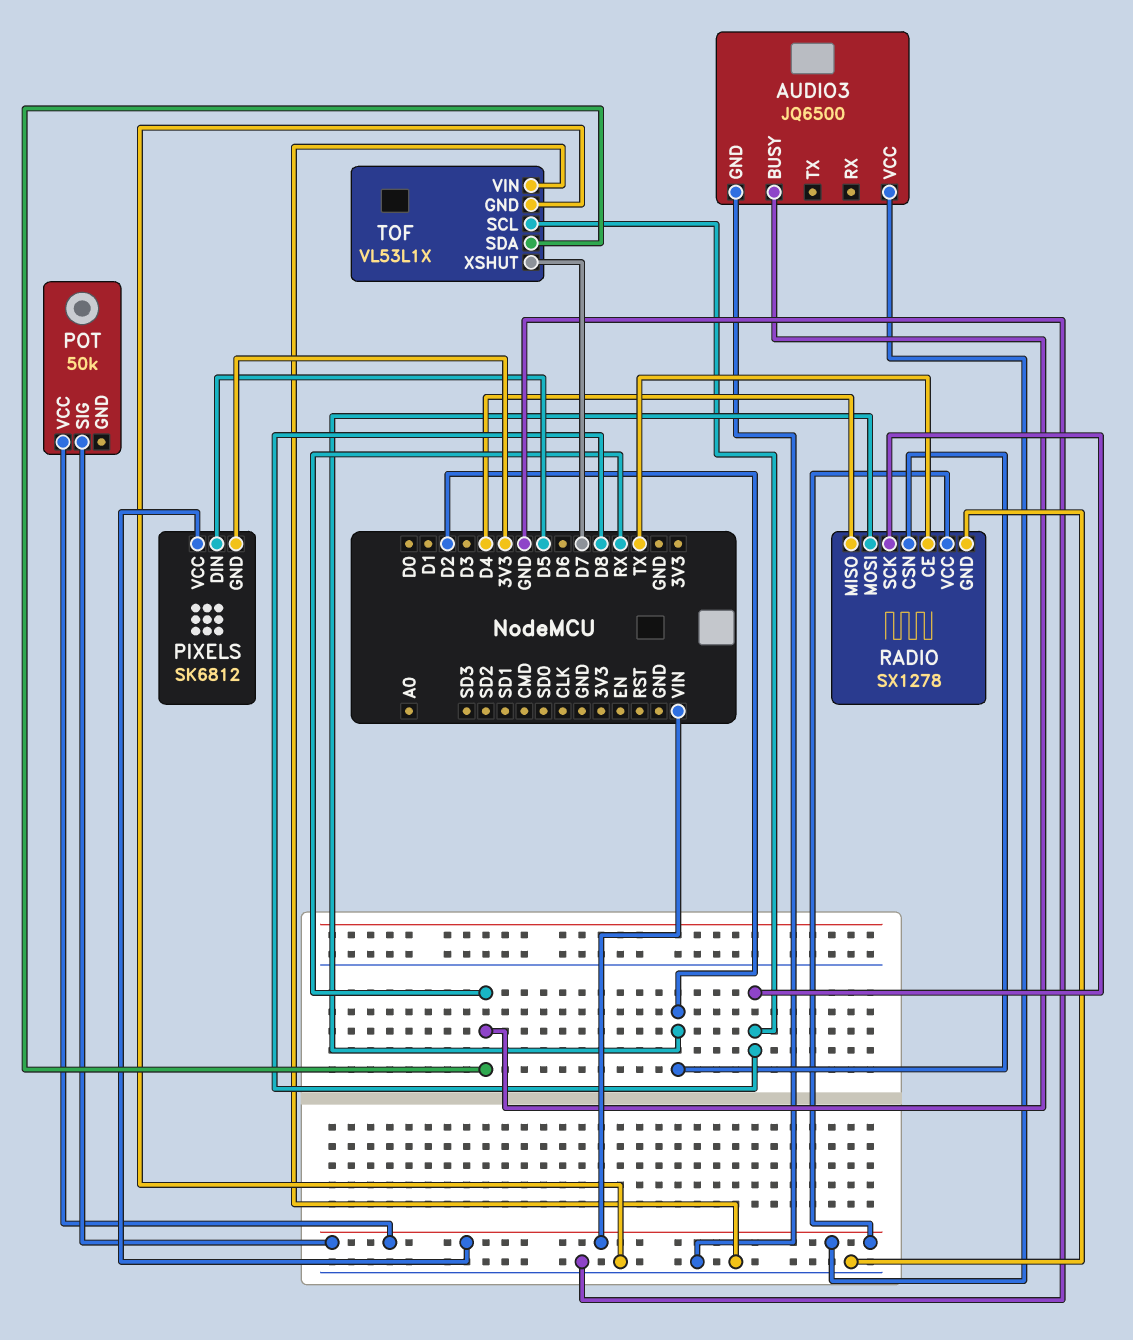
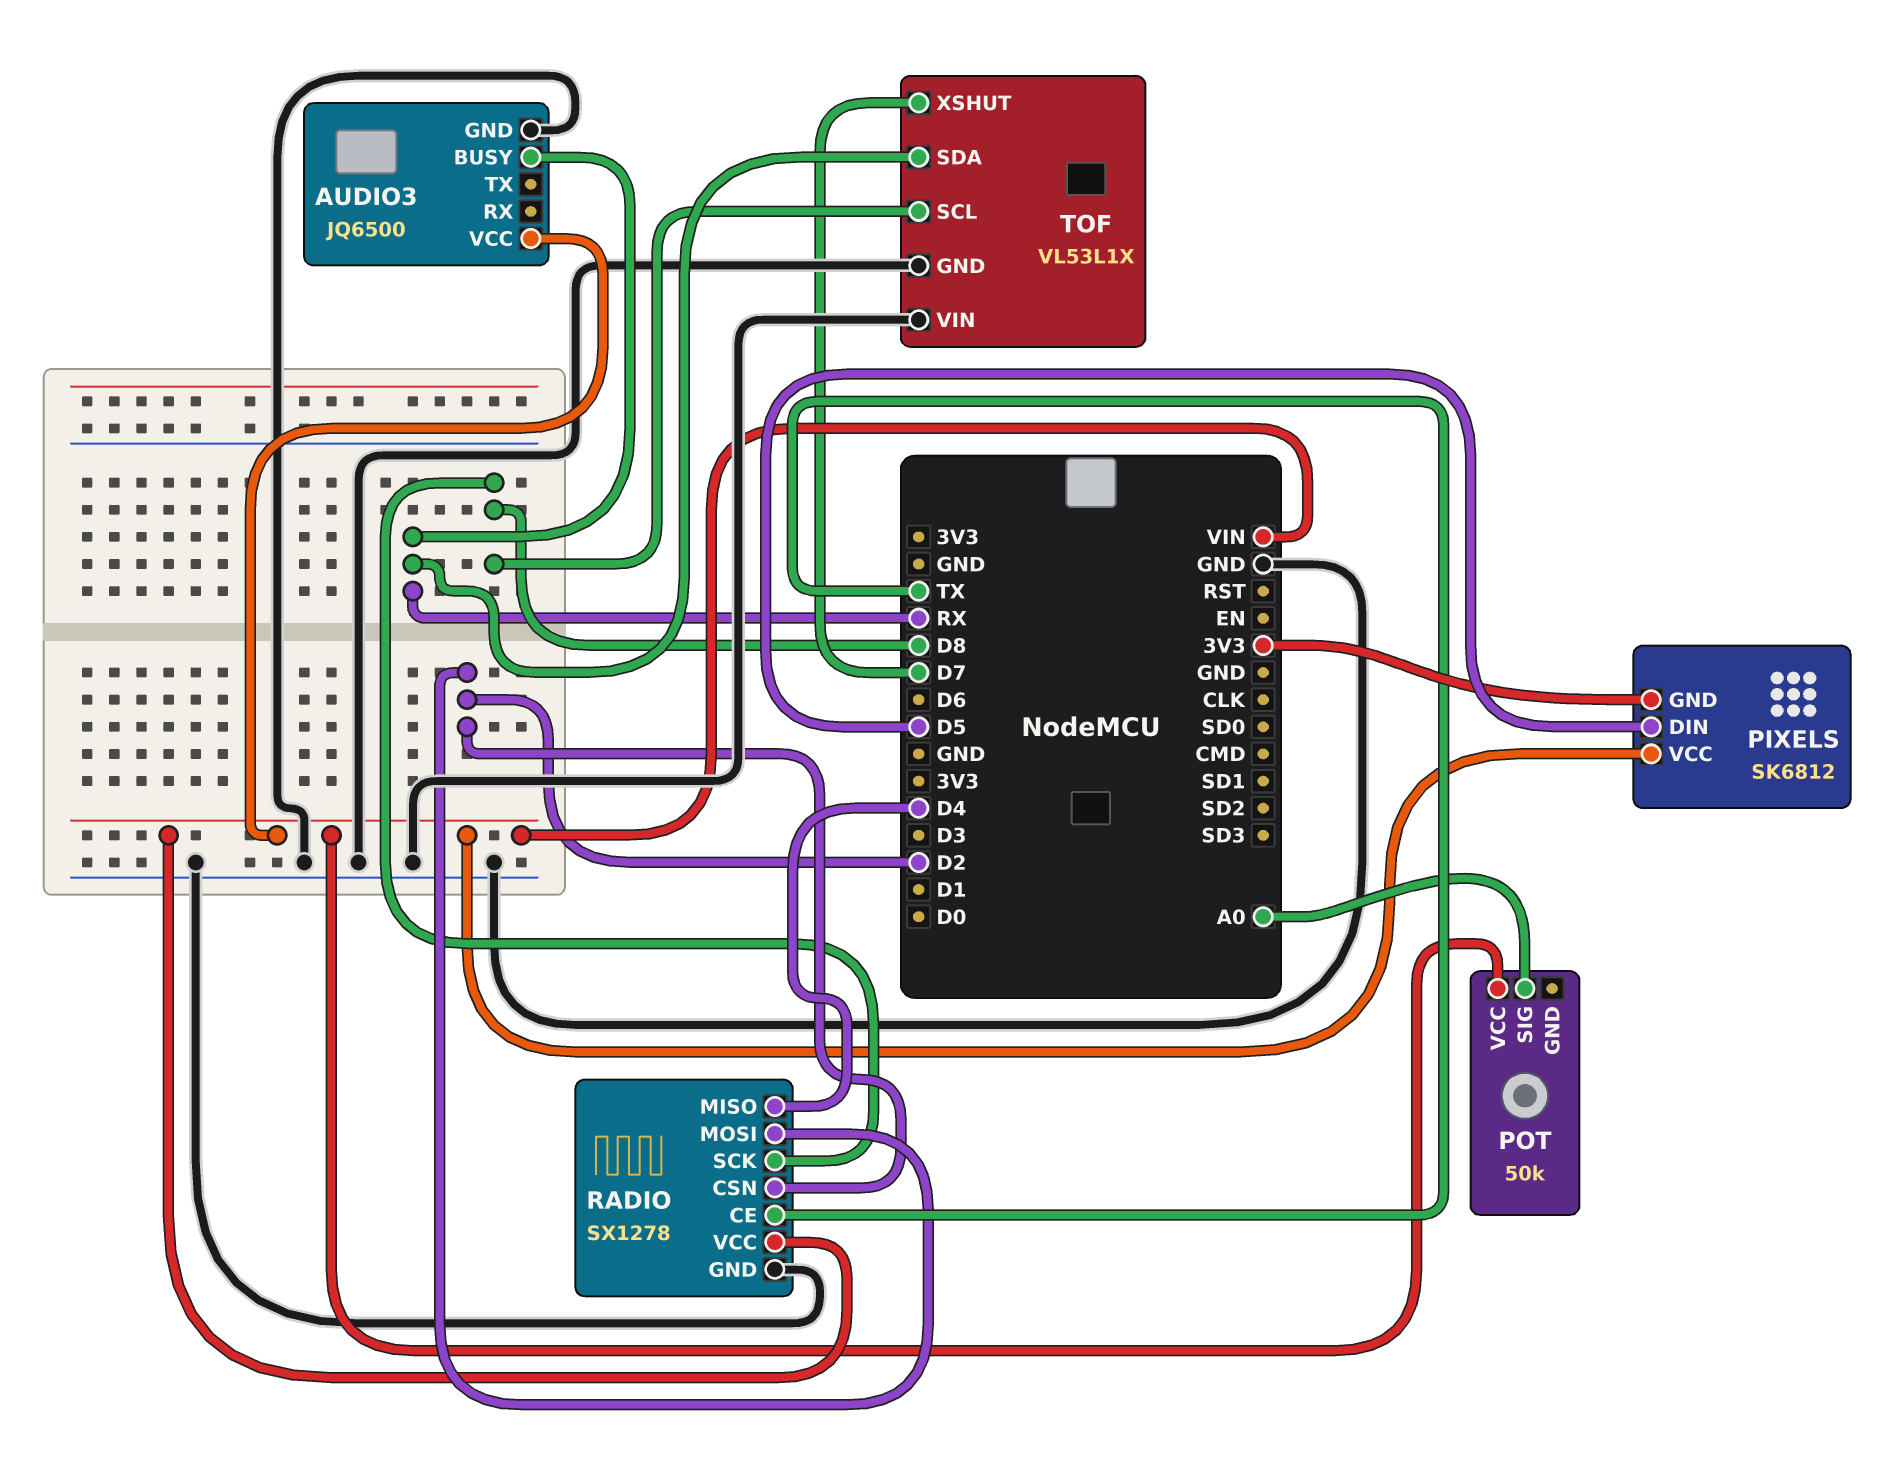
POT pin SIG: VIN -> A0

